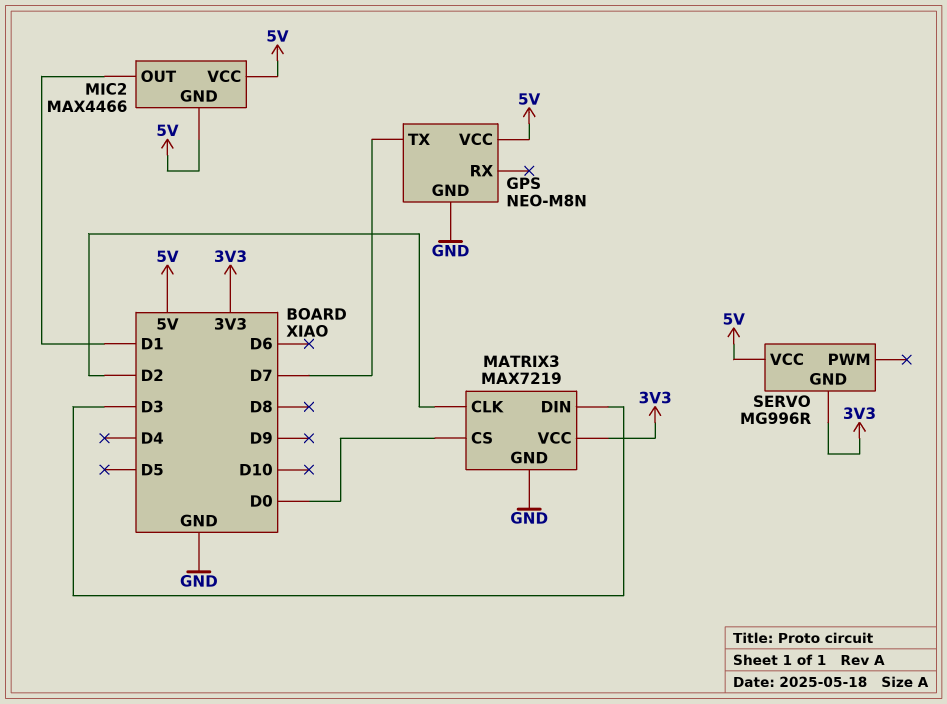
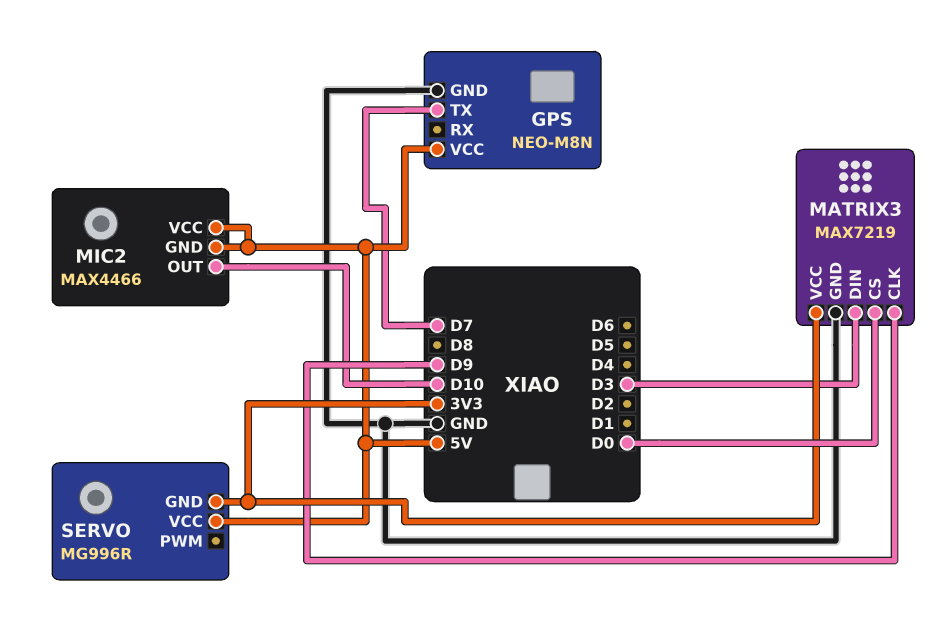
MATRIX3 pin CLK: D2 -> D9
MIC2 pin OUT: D1 -> D10

